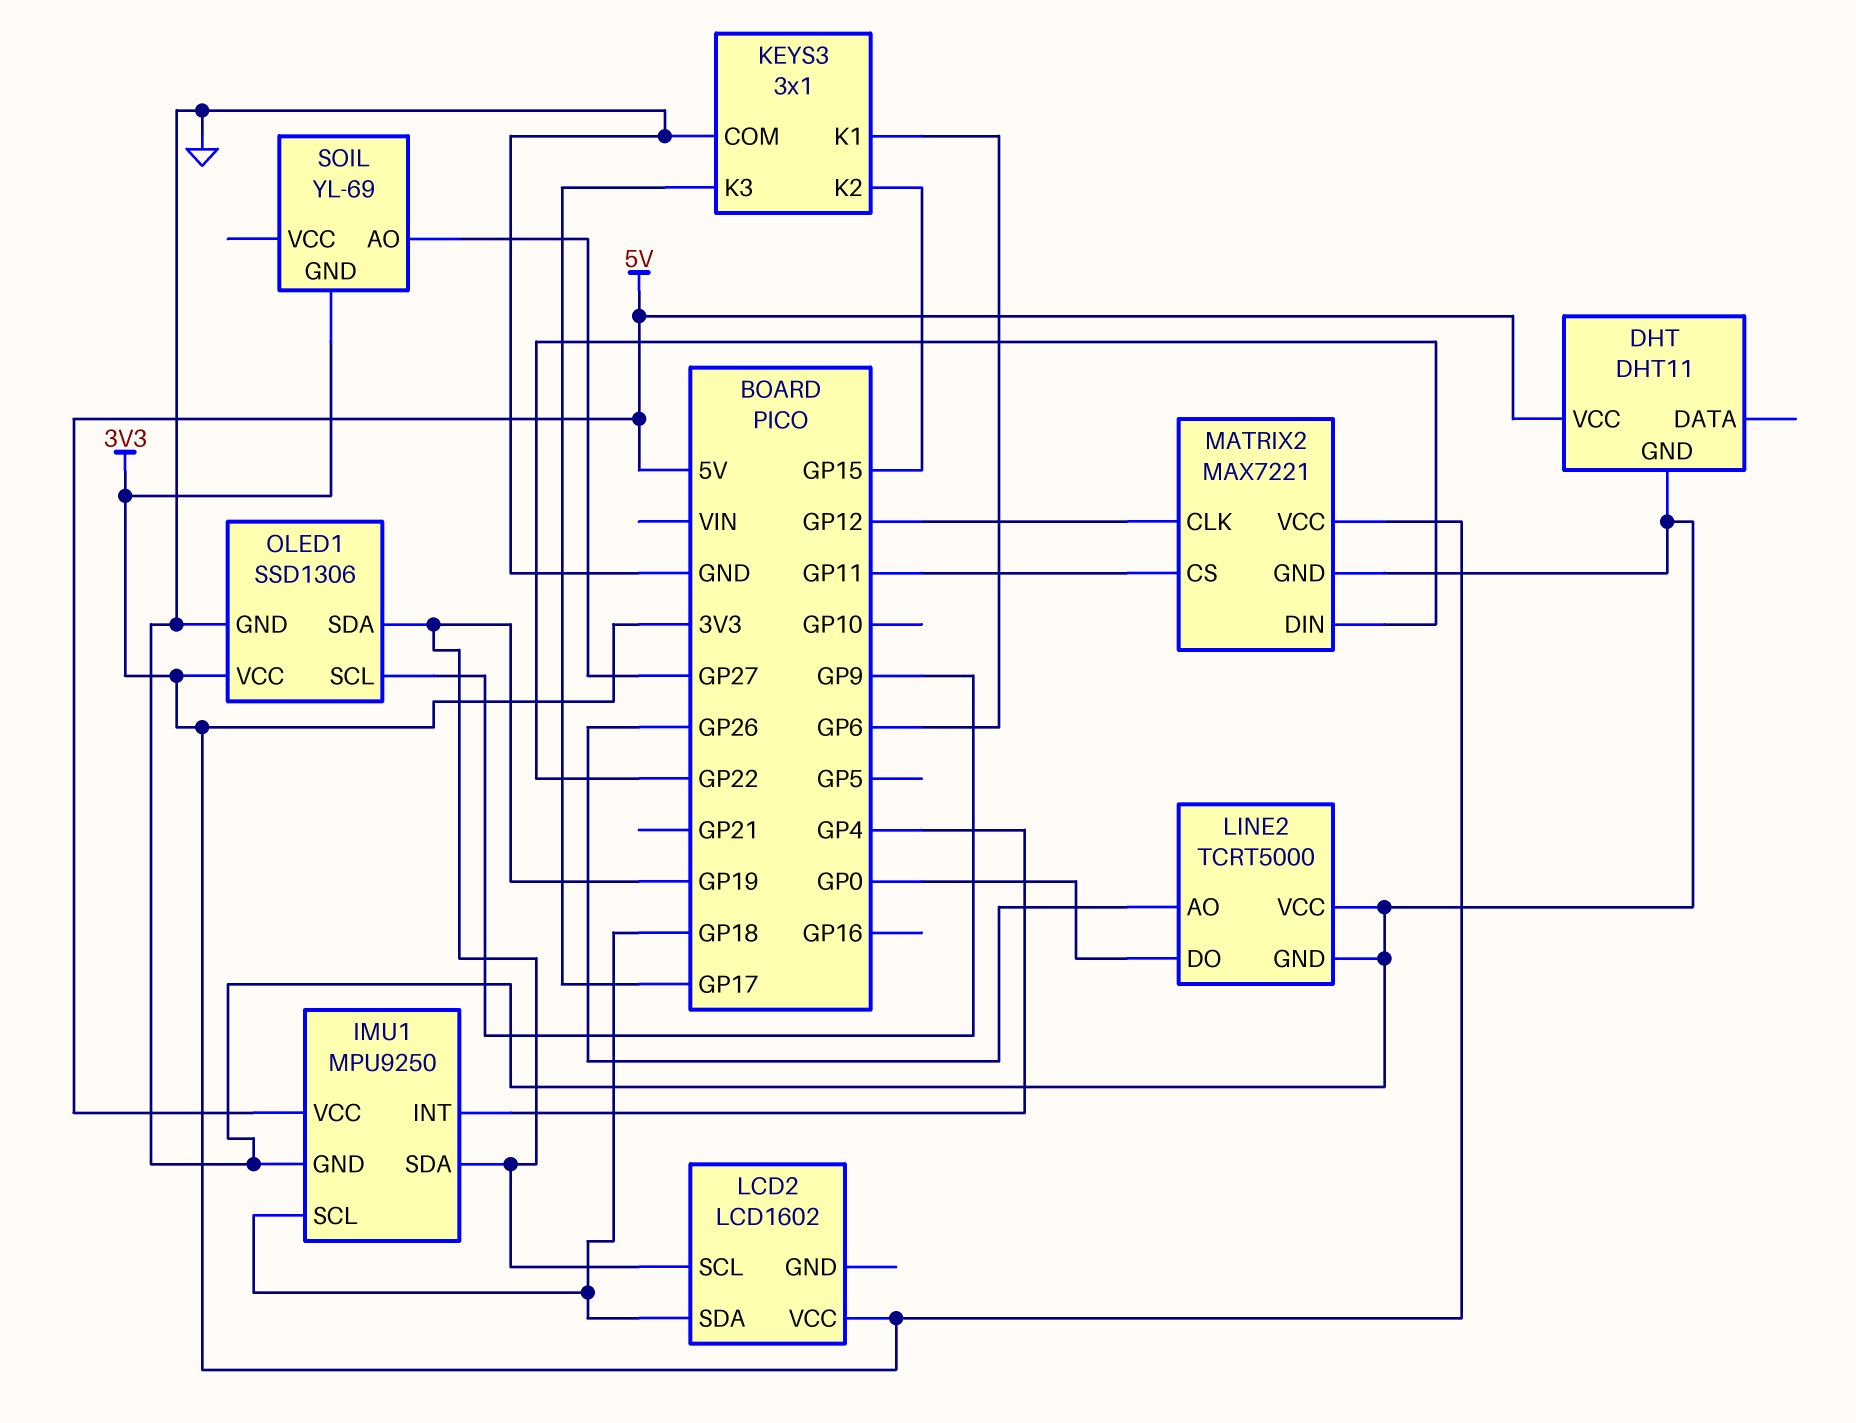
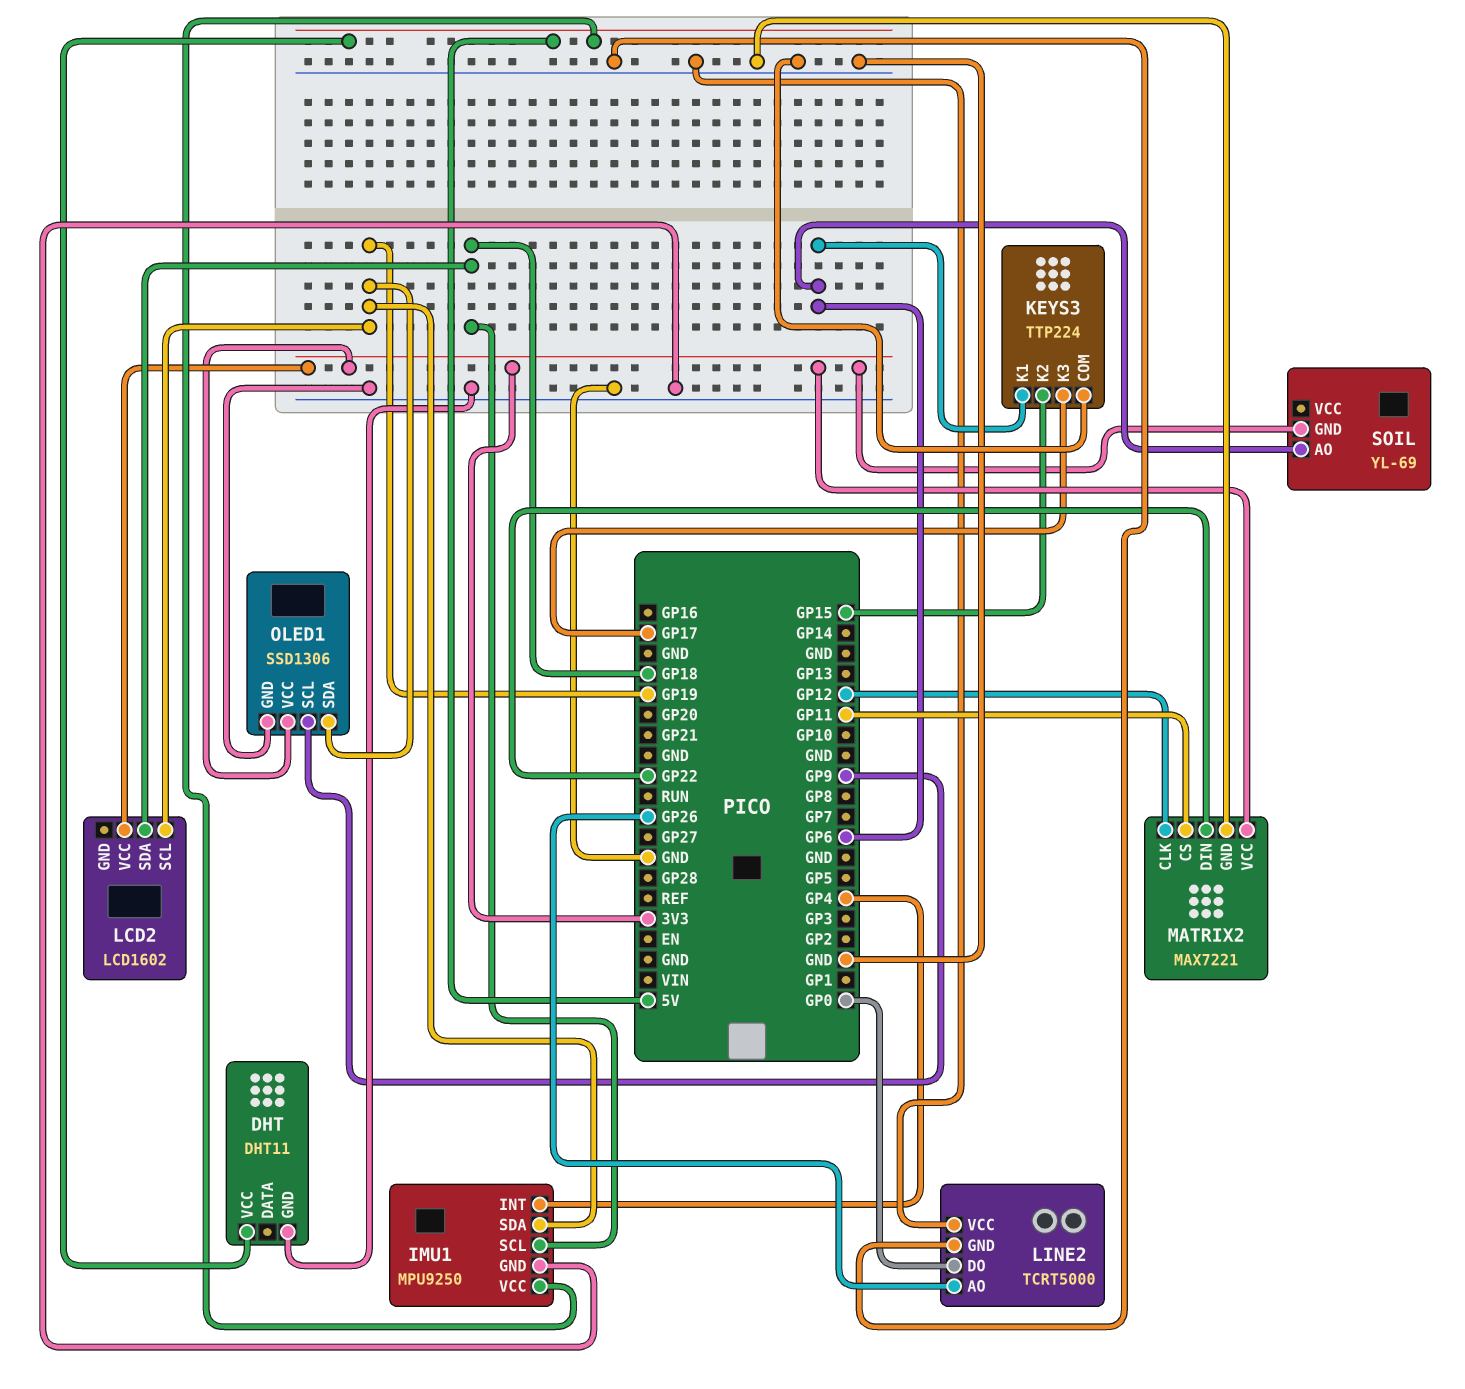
KEYS3: 3x1 -> TTP224
SOIL pin AO: GP27 -> GP6

